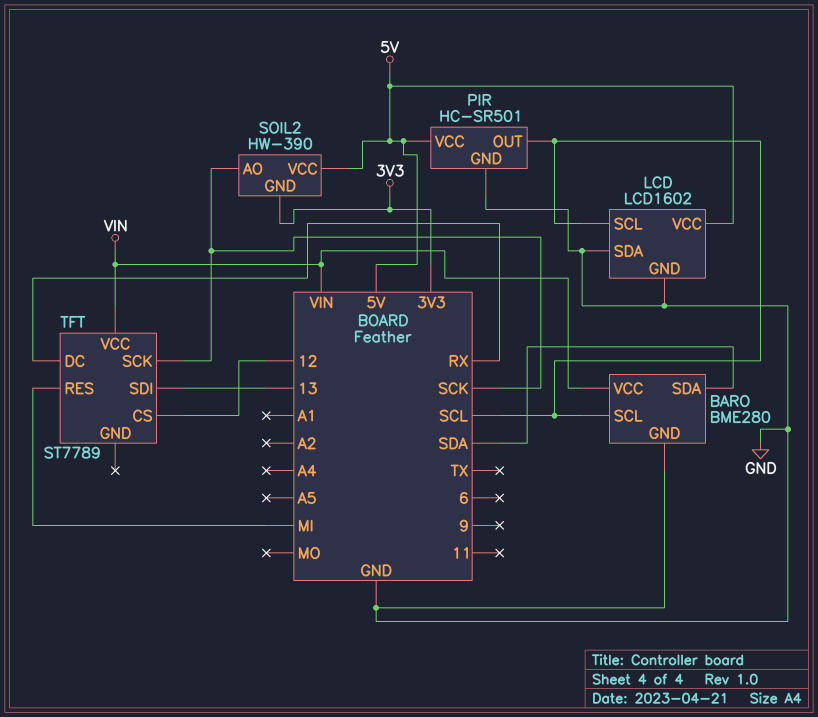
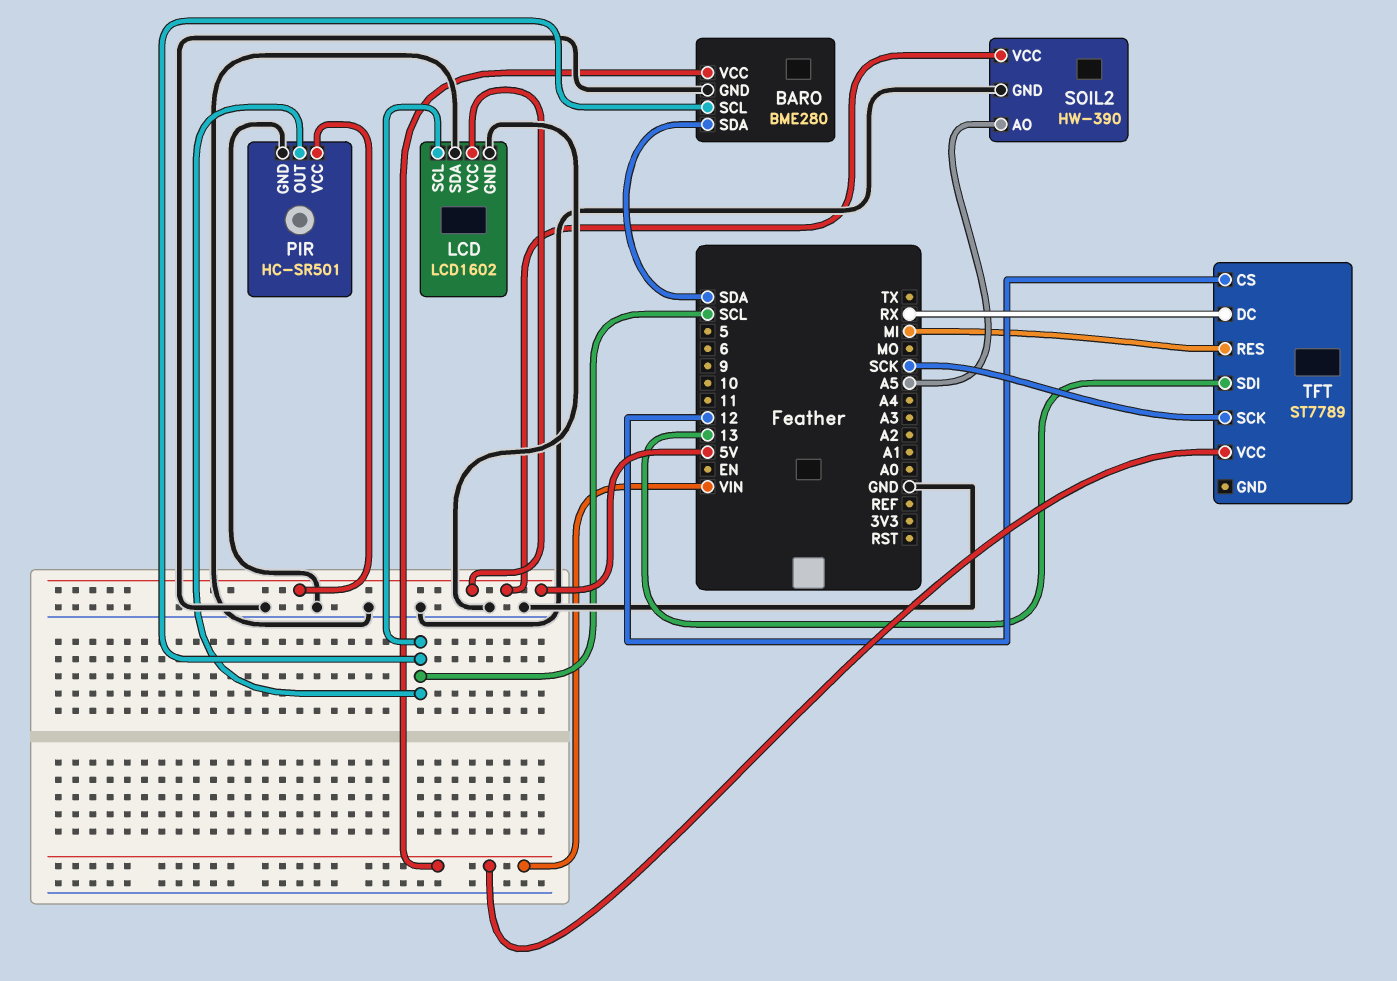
SOIL2 pin AO: SCK -> A5
SOIL2 pin GND: 3V3 -> GND

